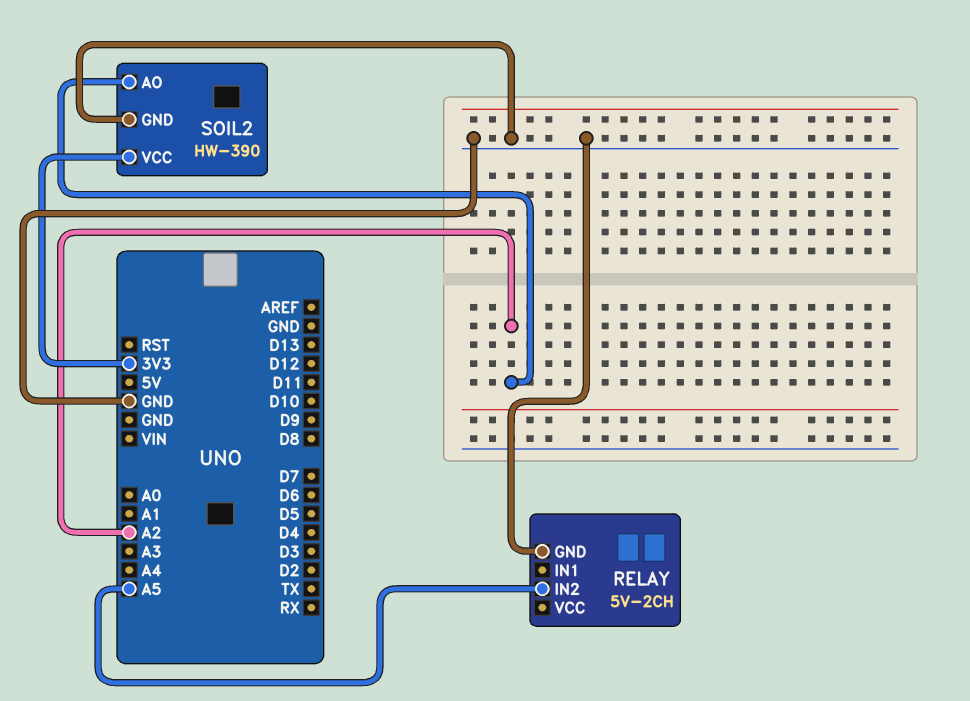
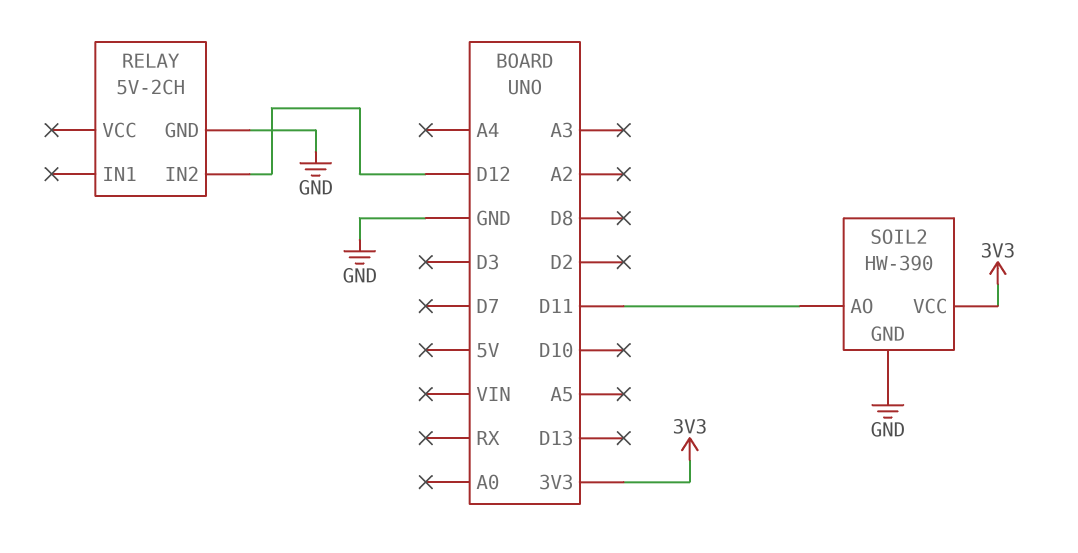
RELAY pin IN2: A5 -> D12
SOIL2 pin AO: A2 -> D11

